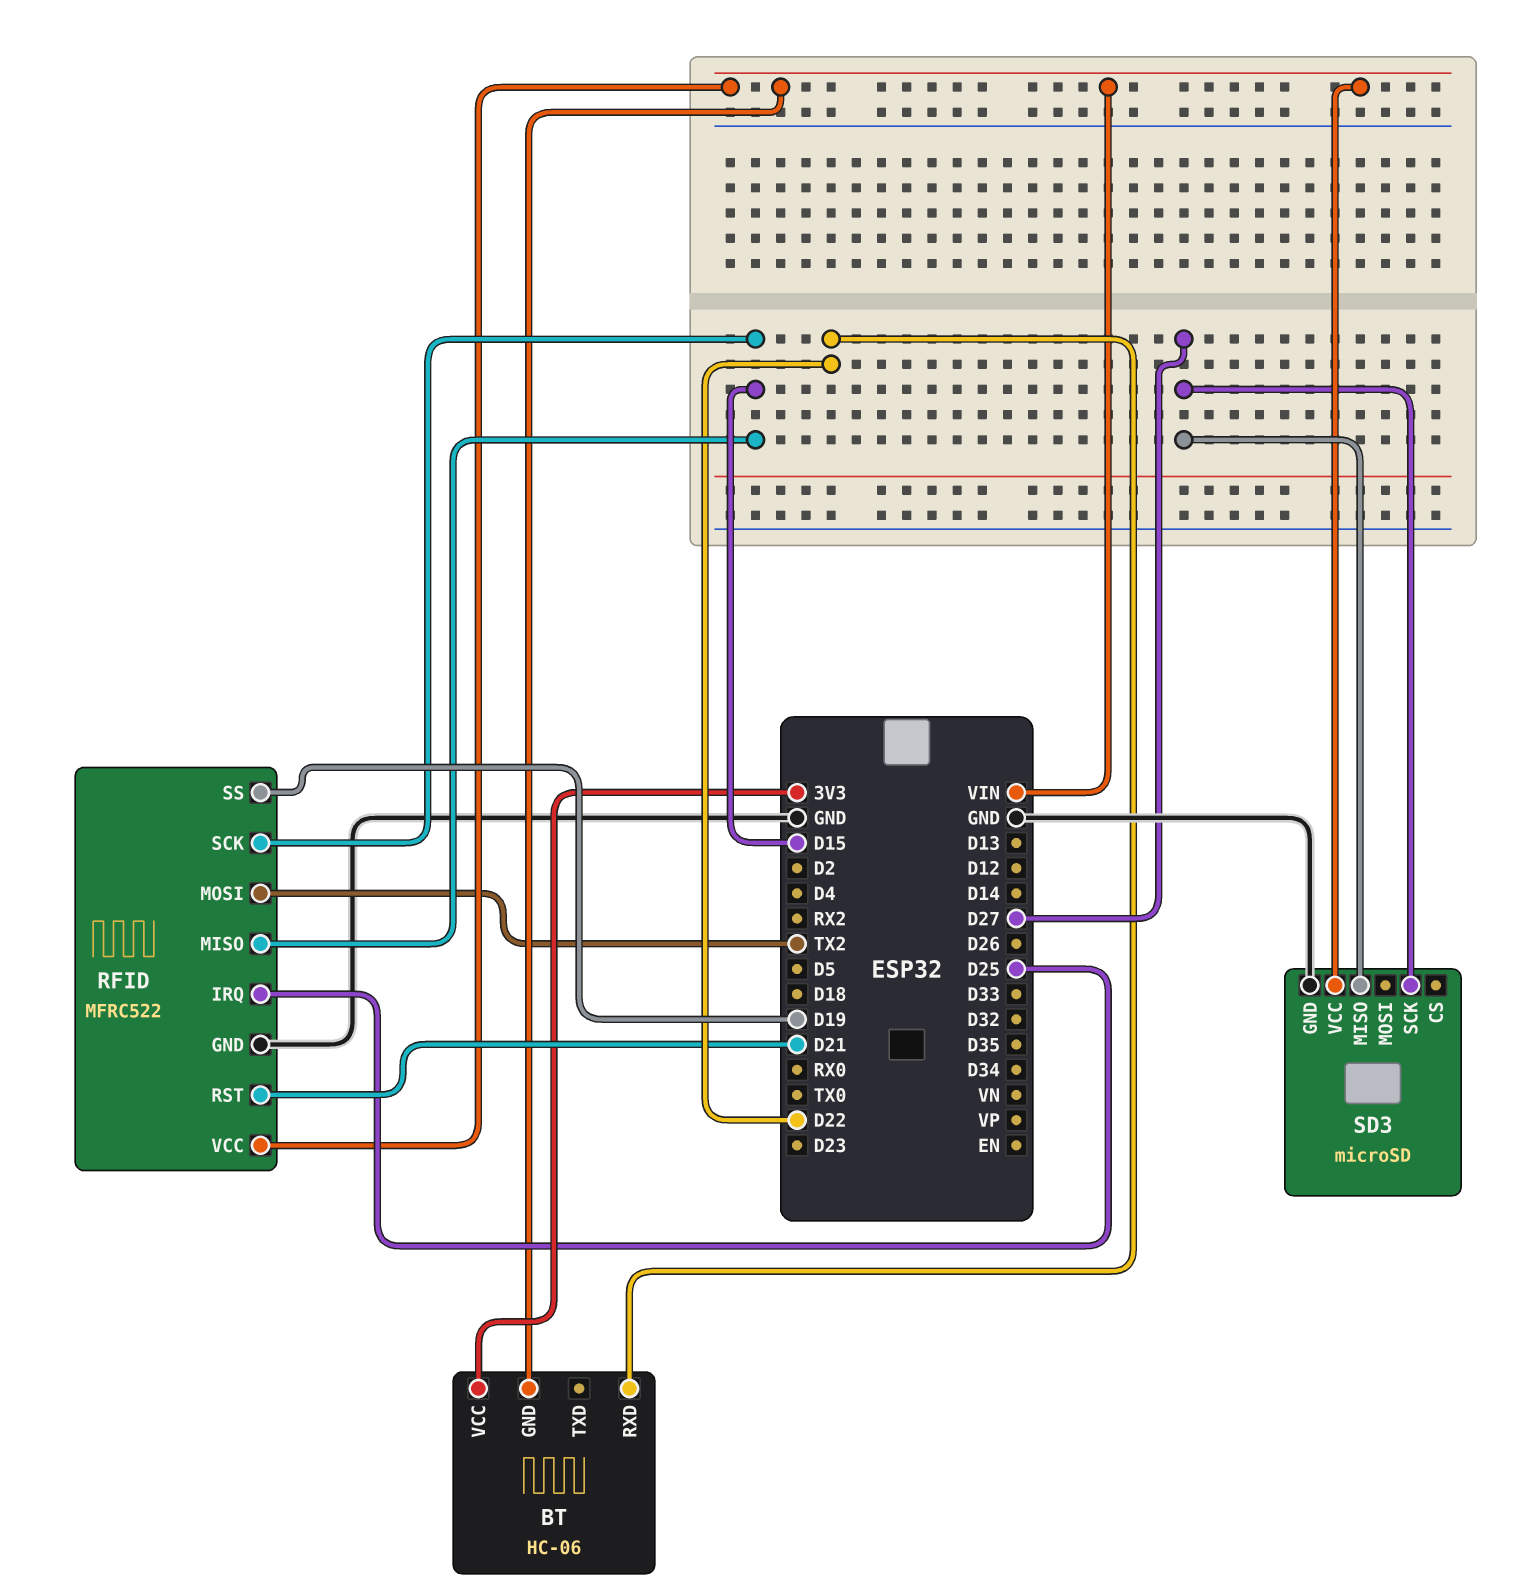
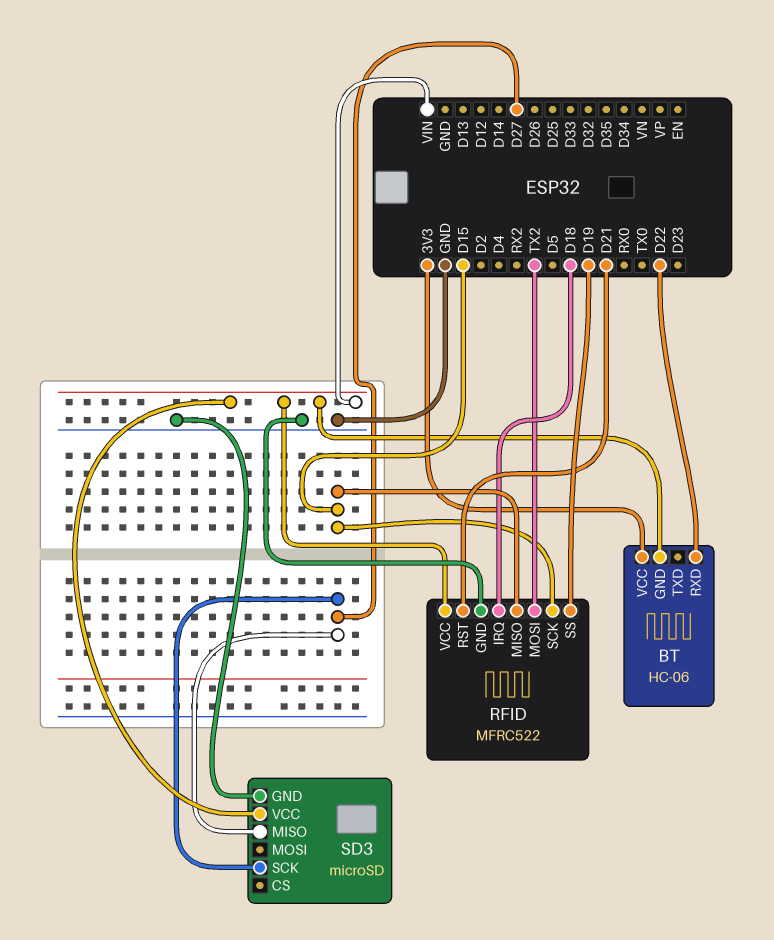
RFID pin IRQ: D25 -> D18

